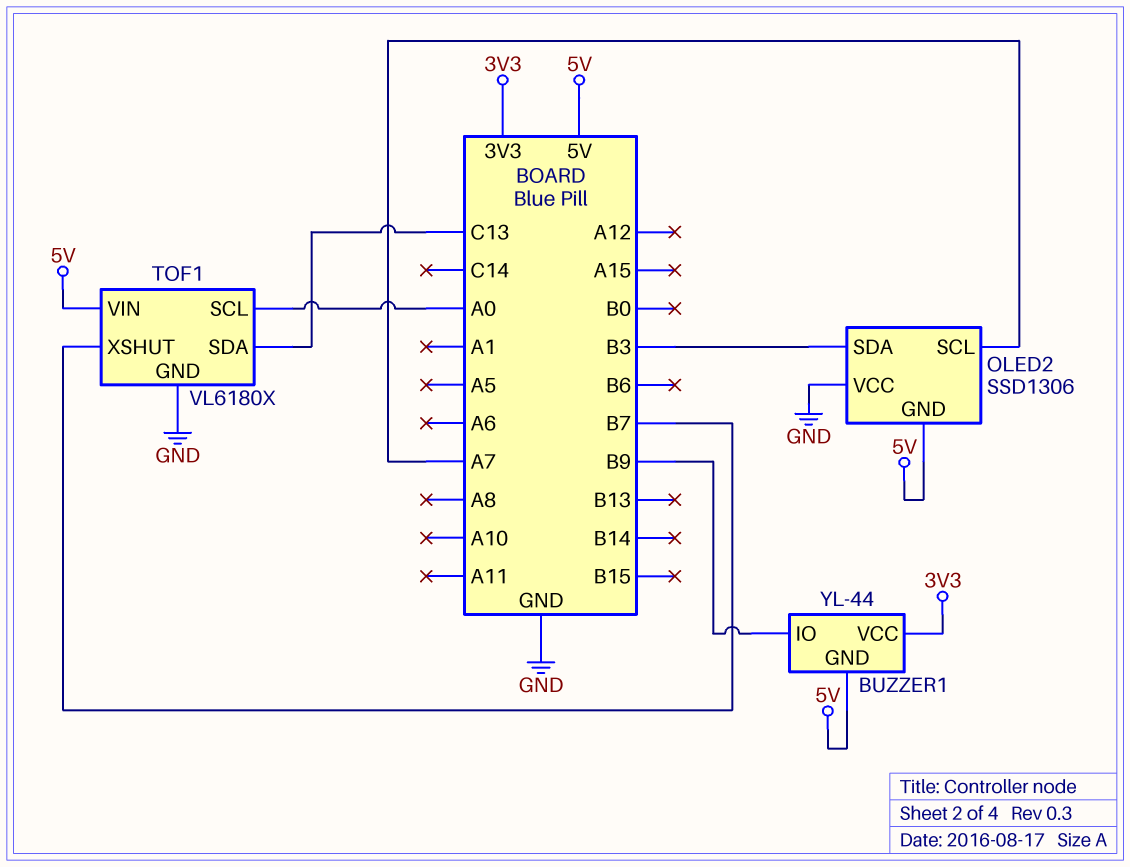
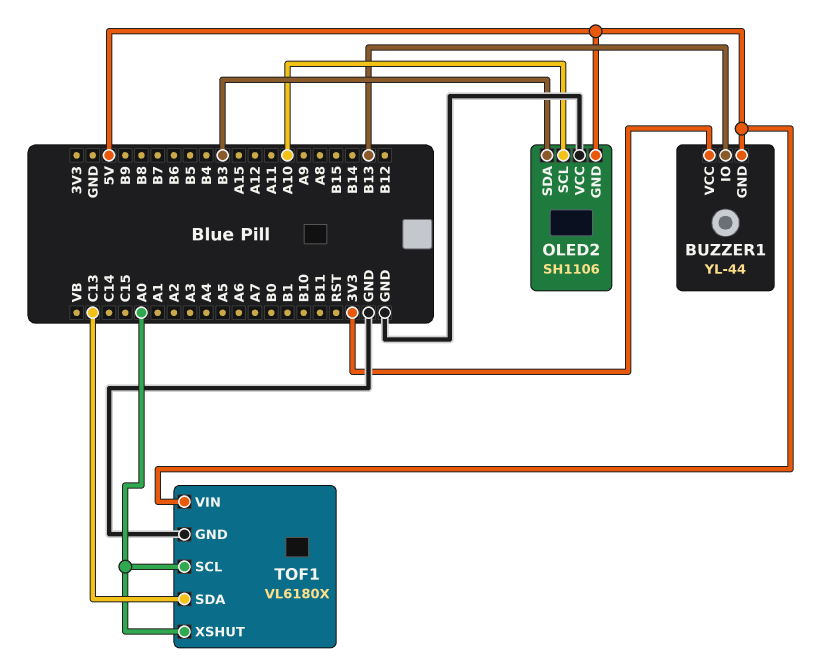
BUZZER1 pin IO: B9 -> B13
OLED2: SSD1306 -> SH1106
OLED2 pin SCL: A7 -> A10
TOF1 pin XSHUT: B7 -> A0

